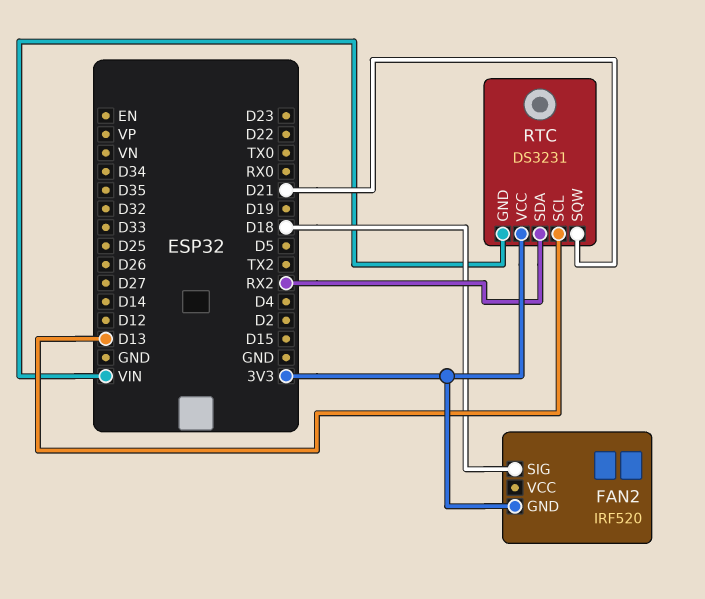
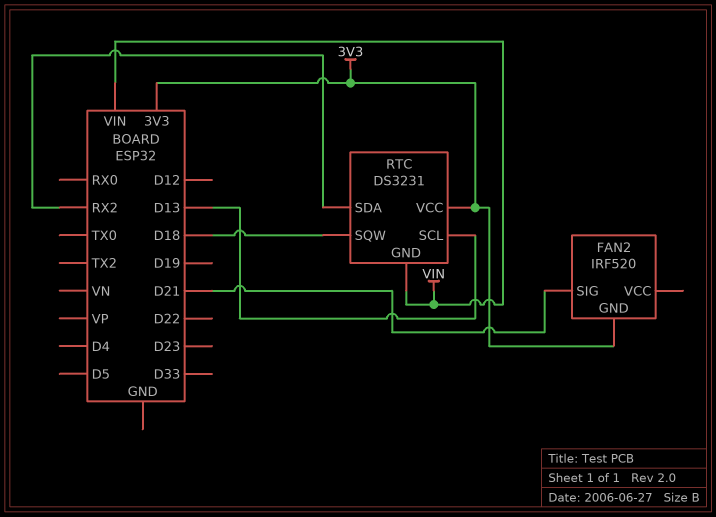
FAN2 pin SIG: D18 -> D21
RTC pin SQW: D21 -> D18

